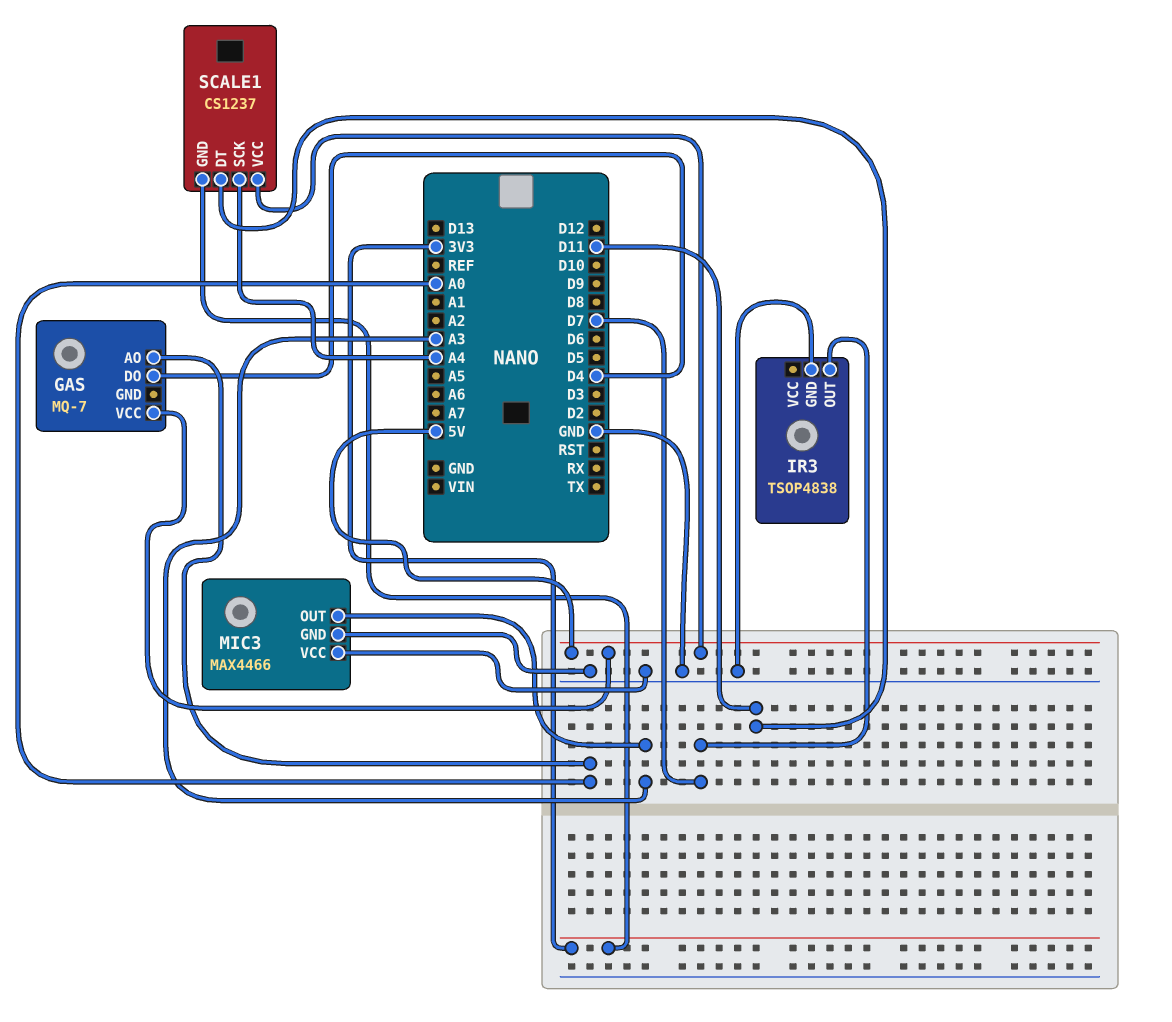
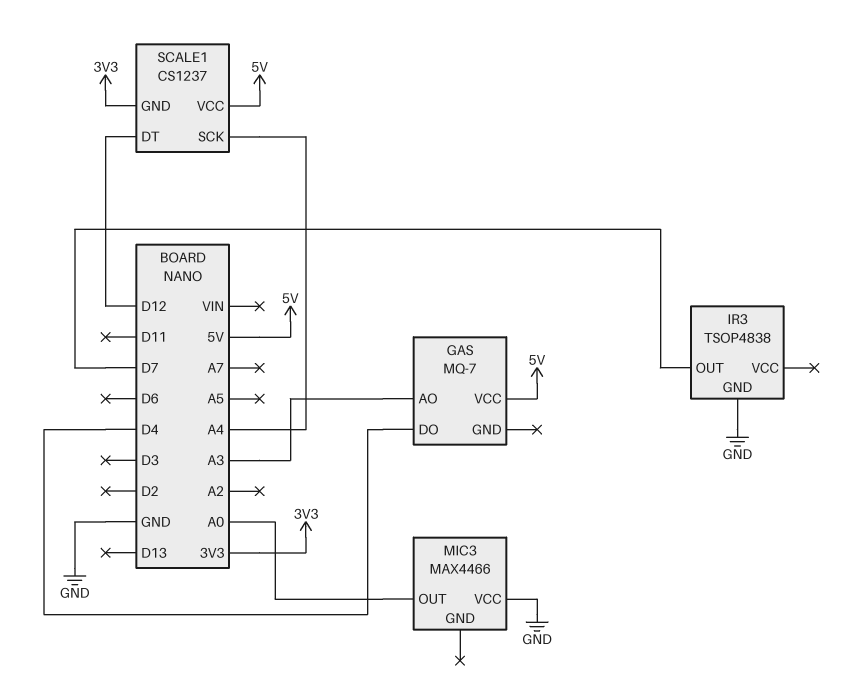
GAS pin AO: A0 -> A3
MIC3 pin GND: GND -> none
MIC3 pin OUT: A3 -> A0
SCALE1 pin DT: D11 -> D12

